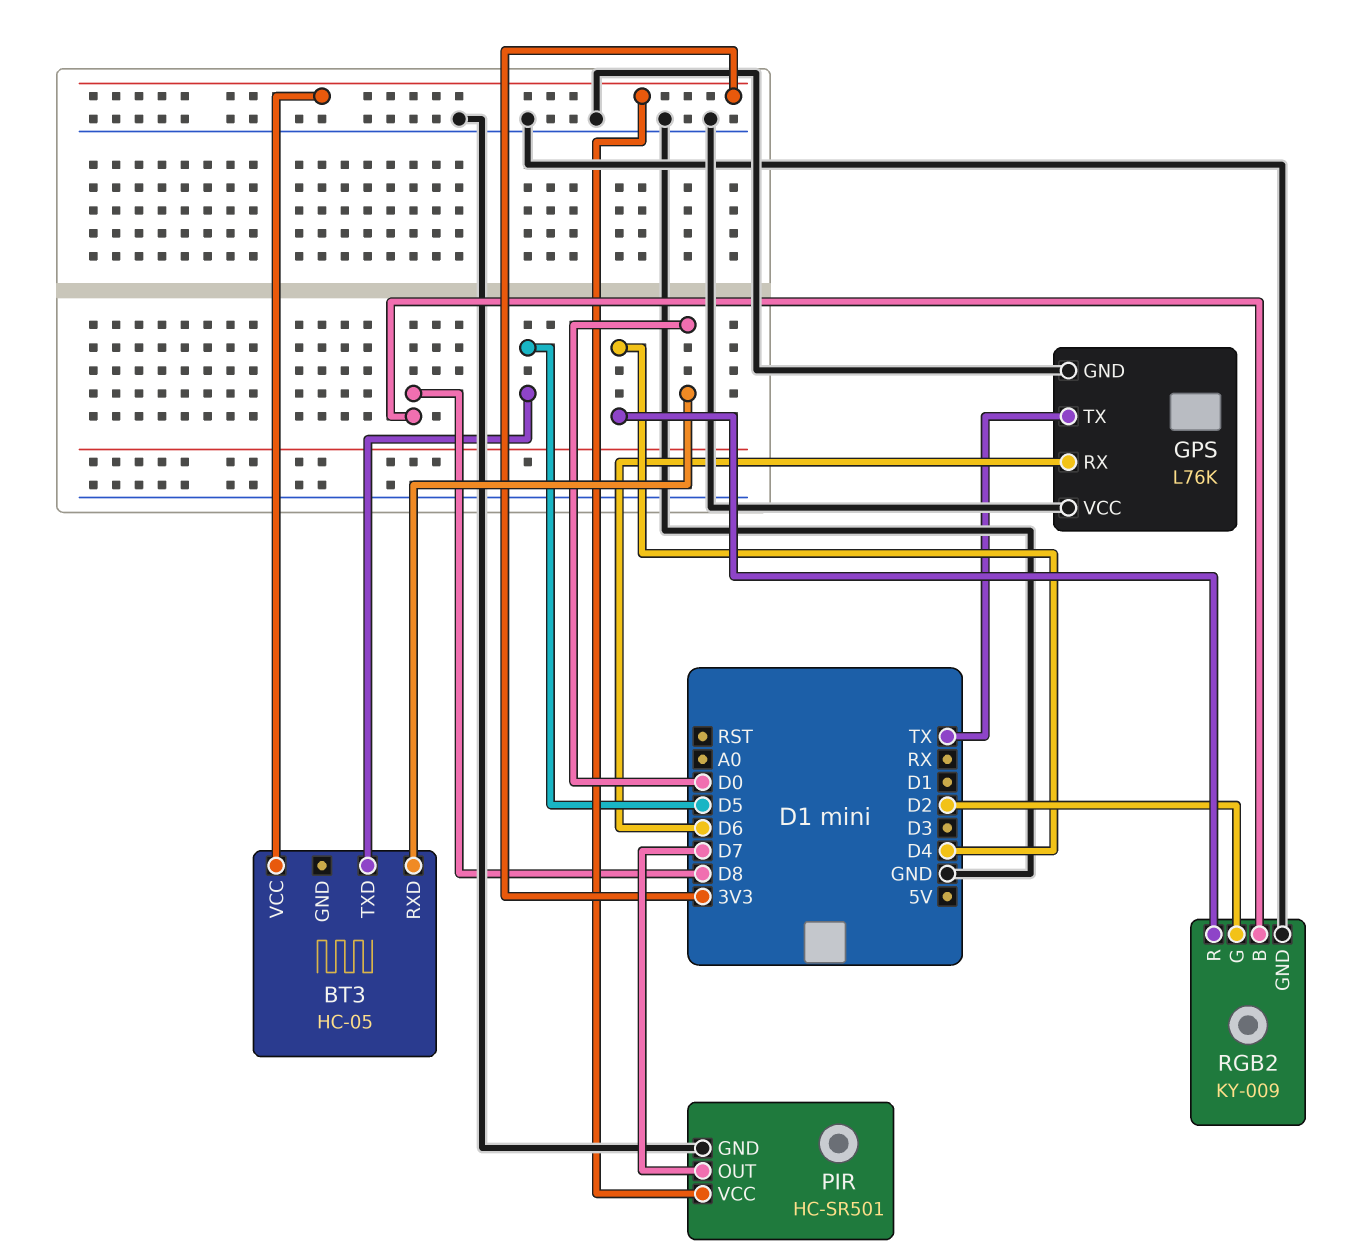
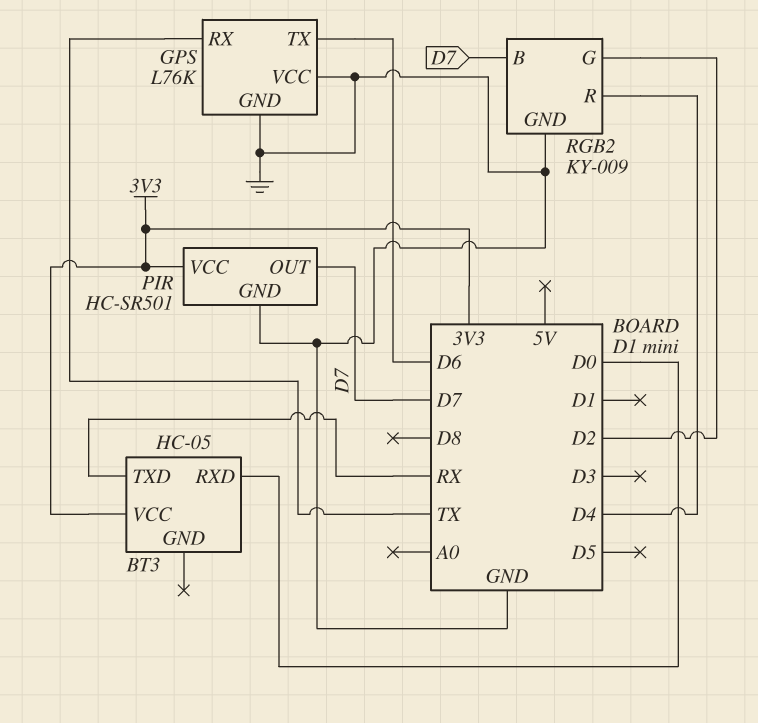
BT3 pin TXD: D5 -> RX
GPS pin RX: D6 -> TX
GPS pin TX: TX -> D6
RGB2 pin B: D8 -> D7

